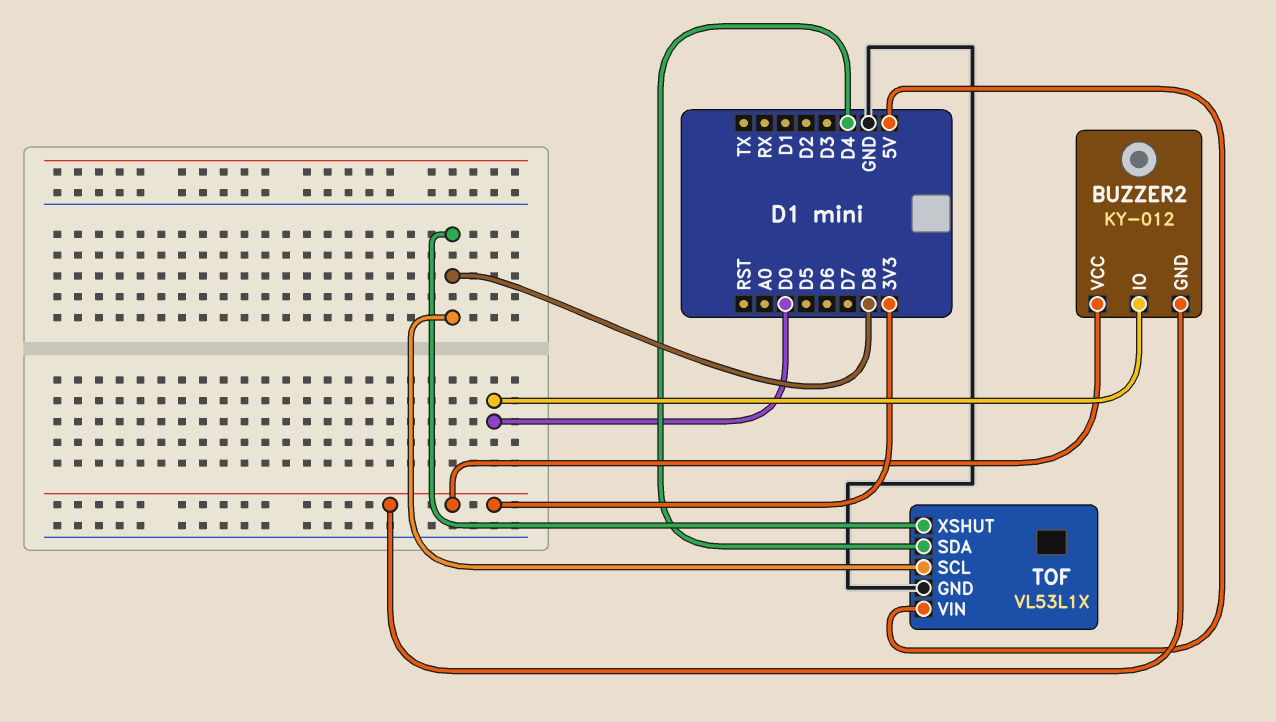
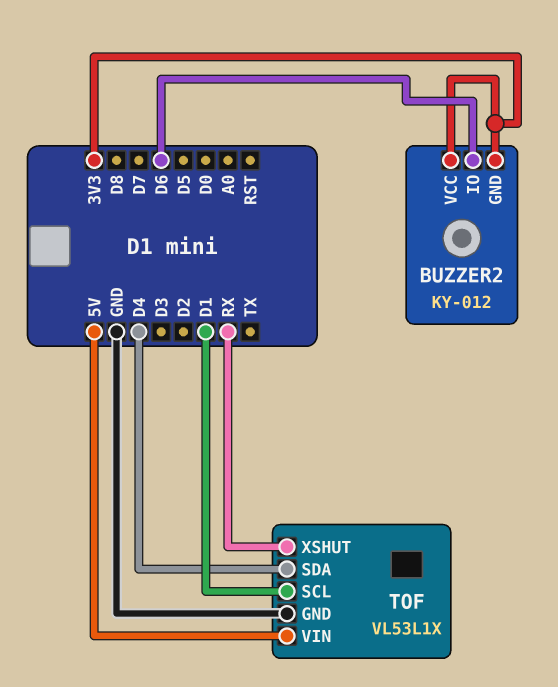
BUZZER2 pin IO: D0 -> D6
TOF pin SCL: D8 -> D1
TOF pin XSHUT: D8 -> RX

